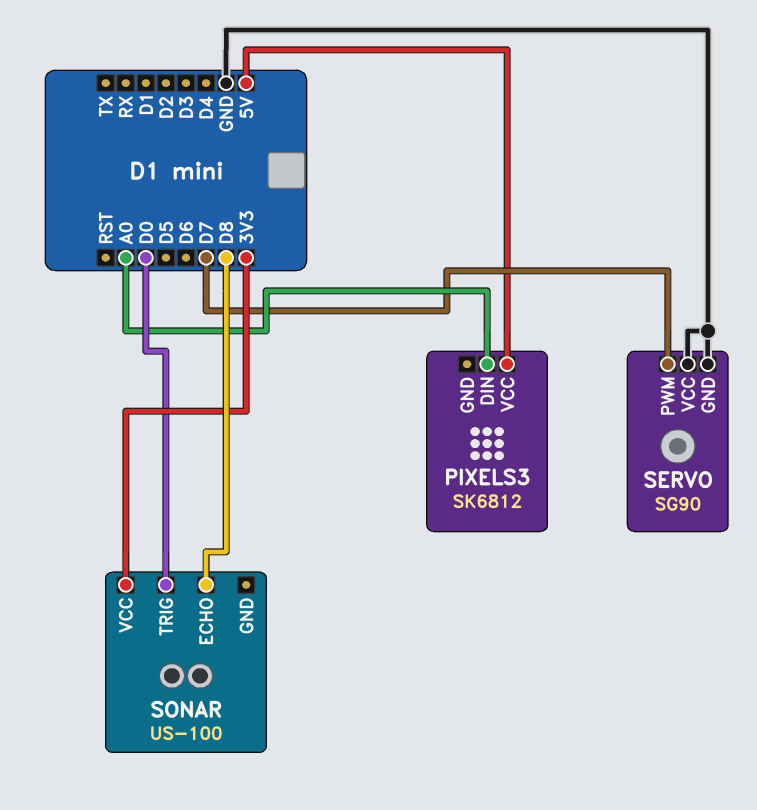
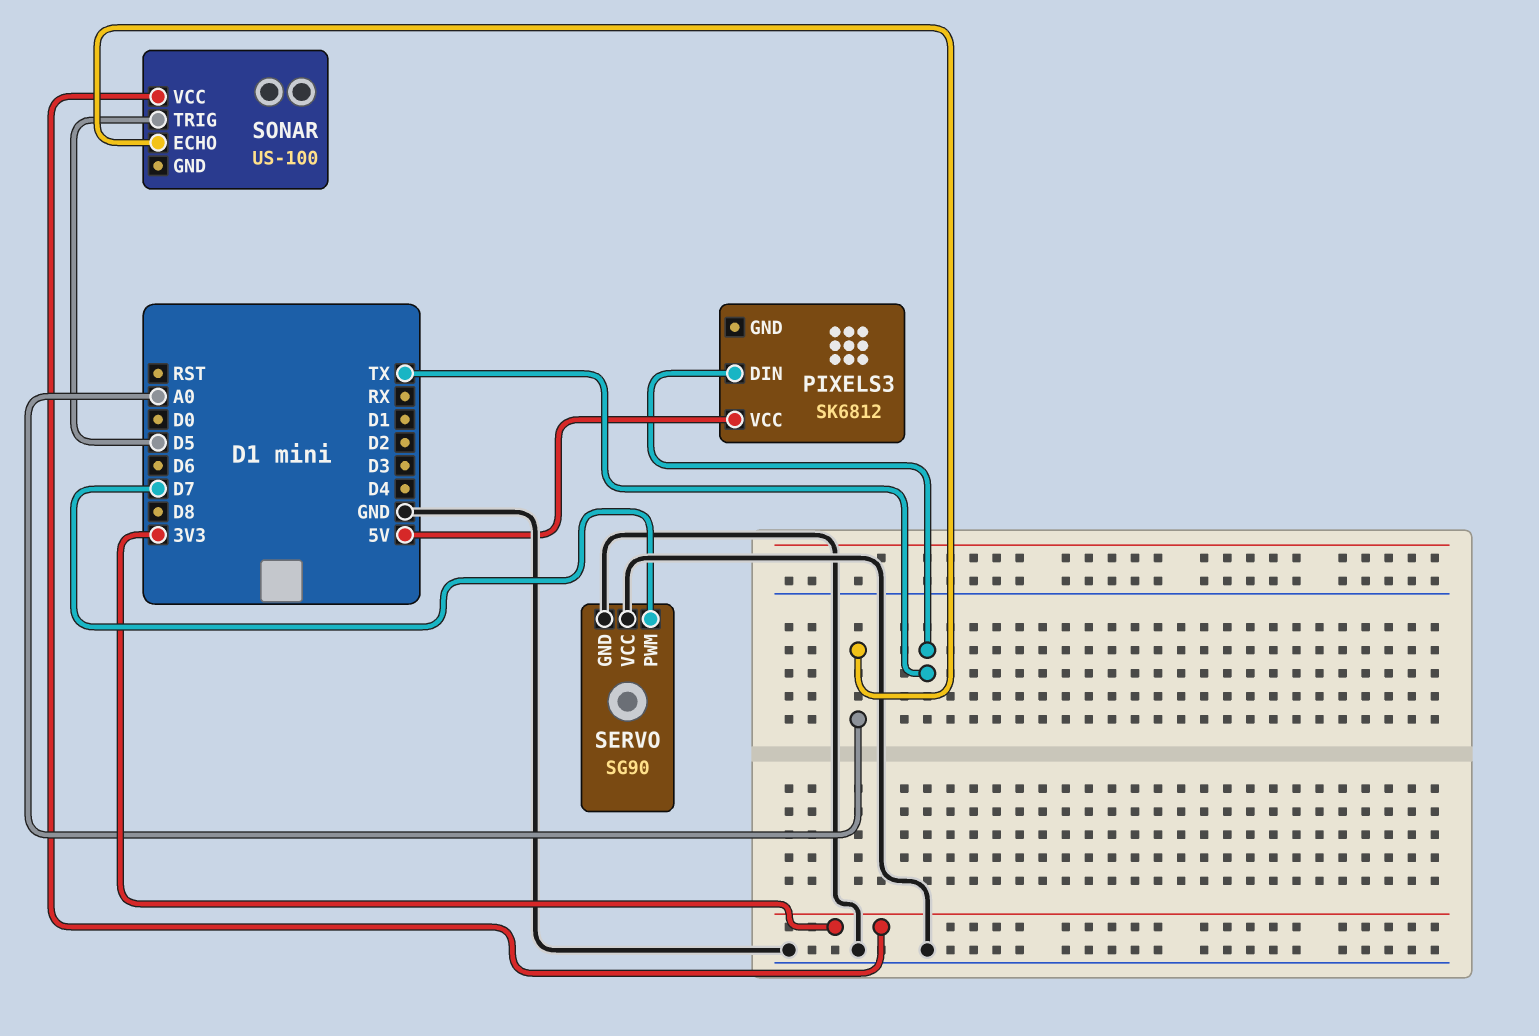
PIXELS3 pin DIN: A0 -> TX
SONAR pin ECHO: D8 -> A0
SONAR pin TRIG: D0 -> D5

